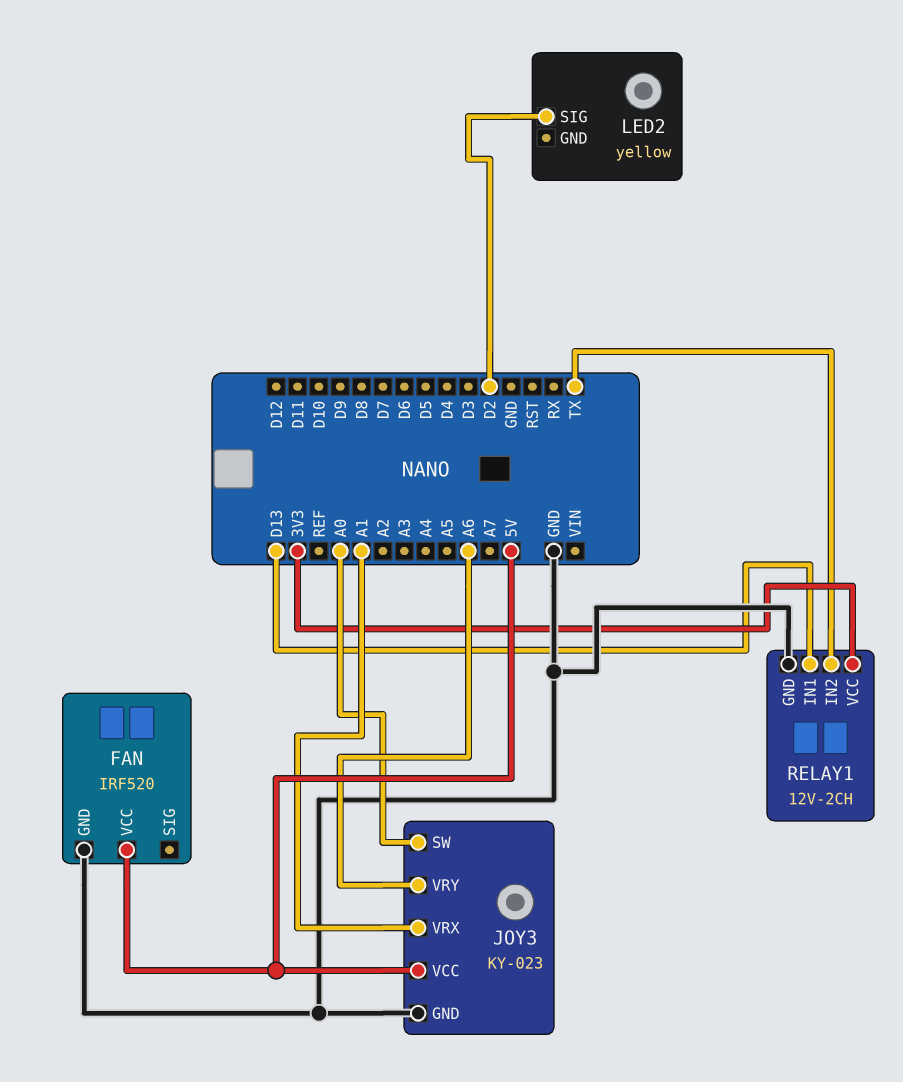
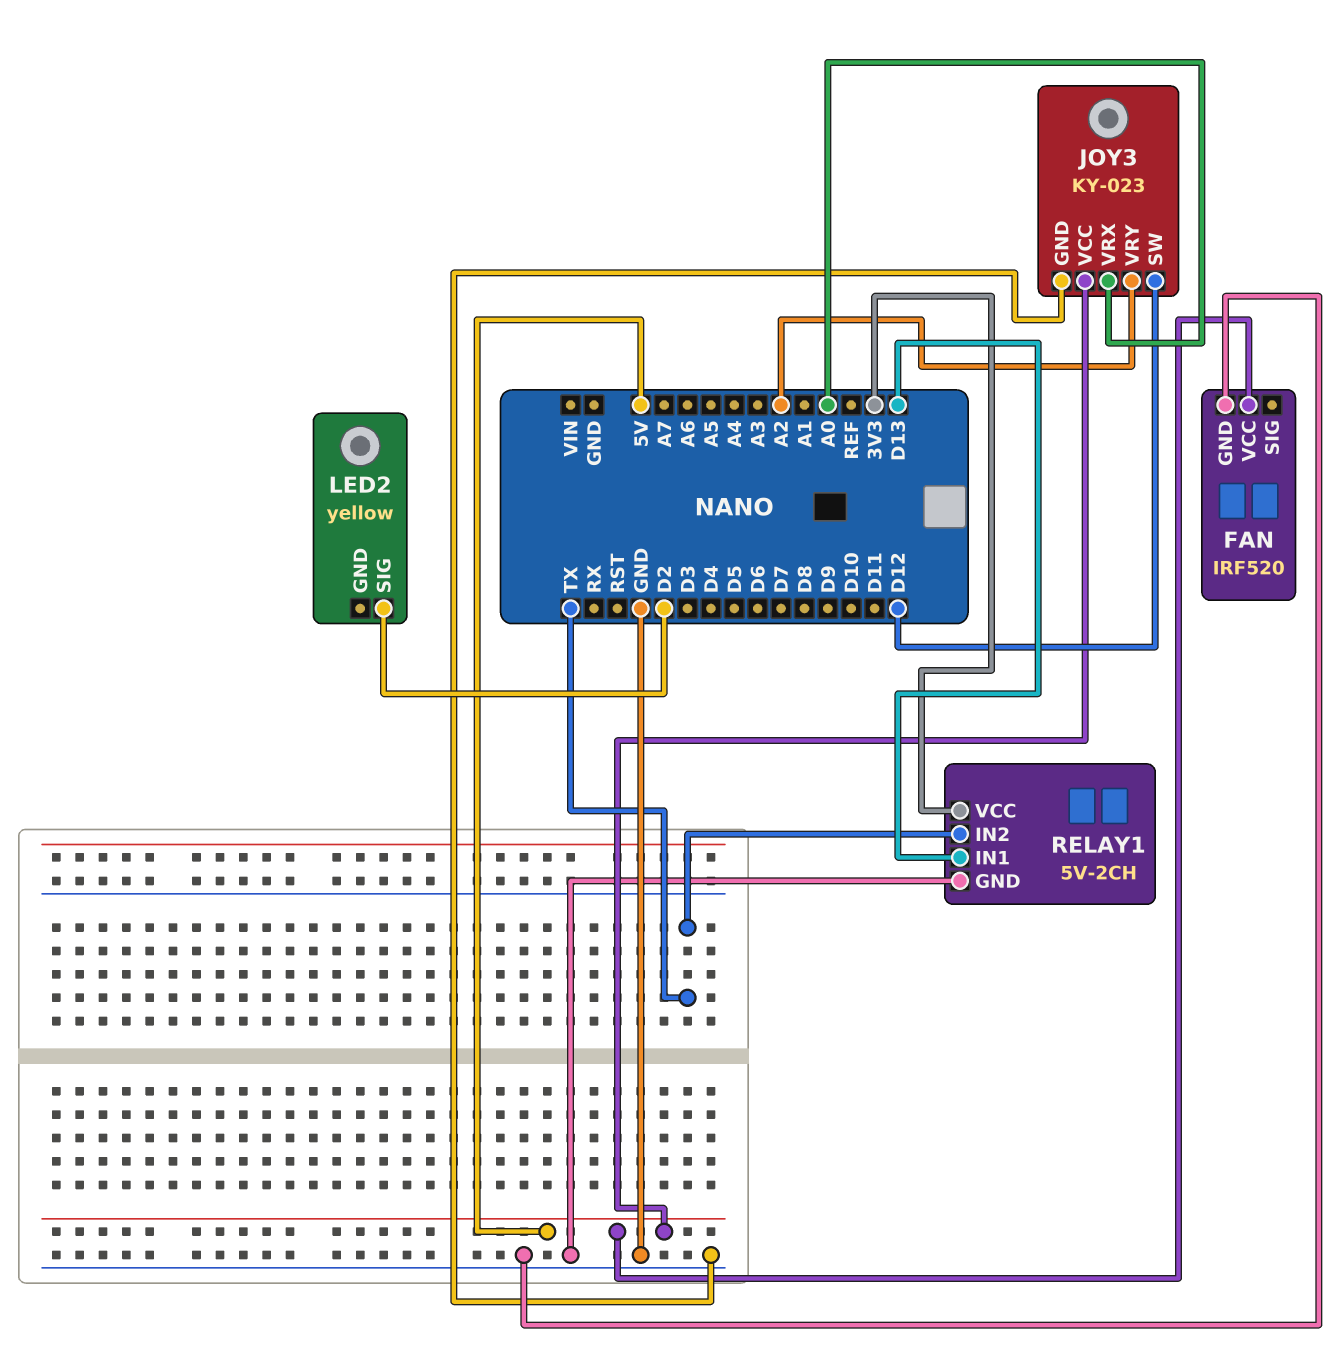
JOY3 pin SW: A0 -> D12
JOY3 pin VRX: A1 -> A0
JOY3 pin VRY: A6 -> A2
RELAY1: 12V-2CH -> 5V-2CH

